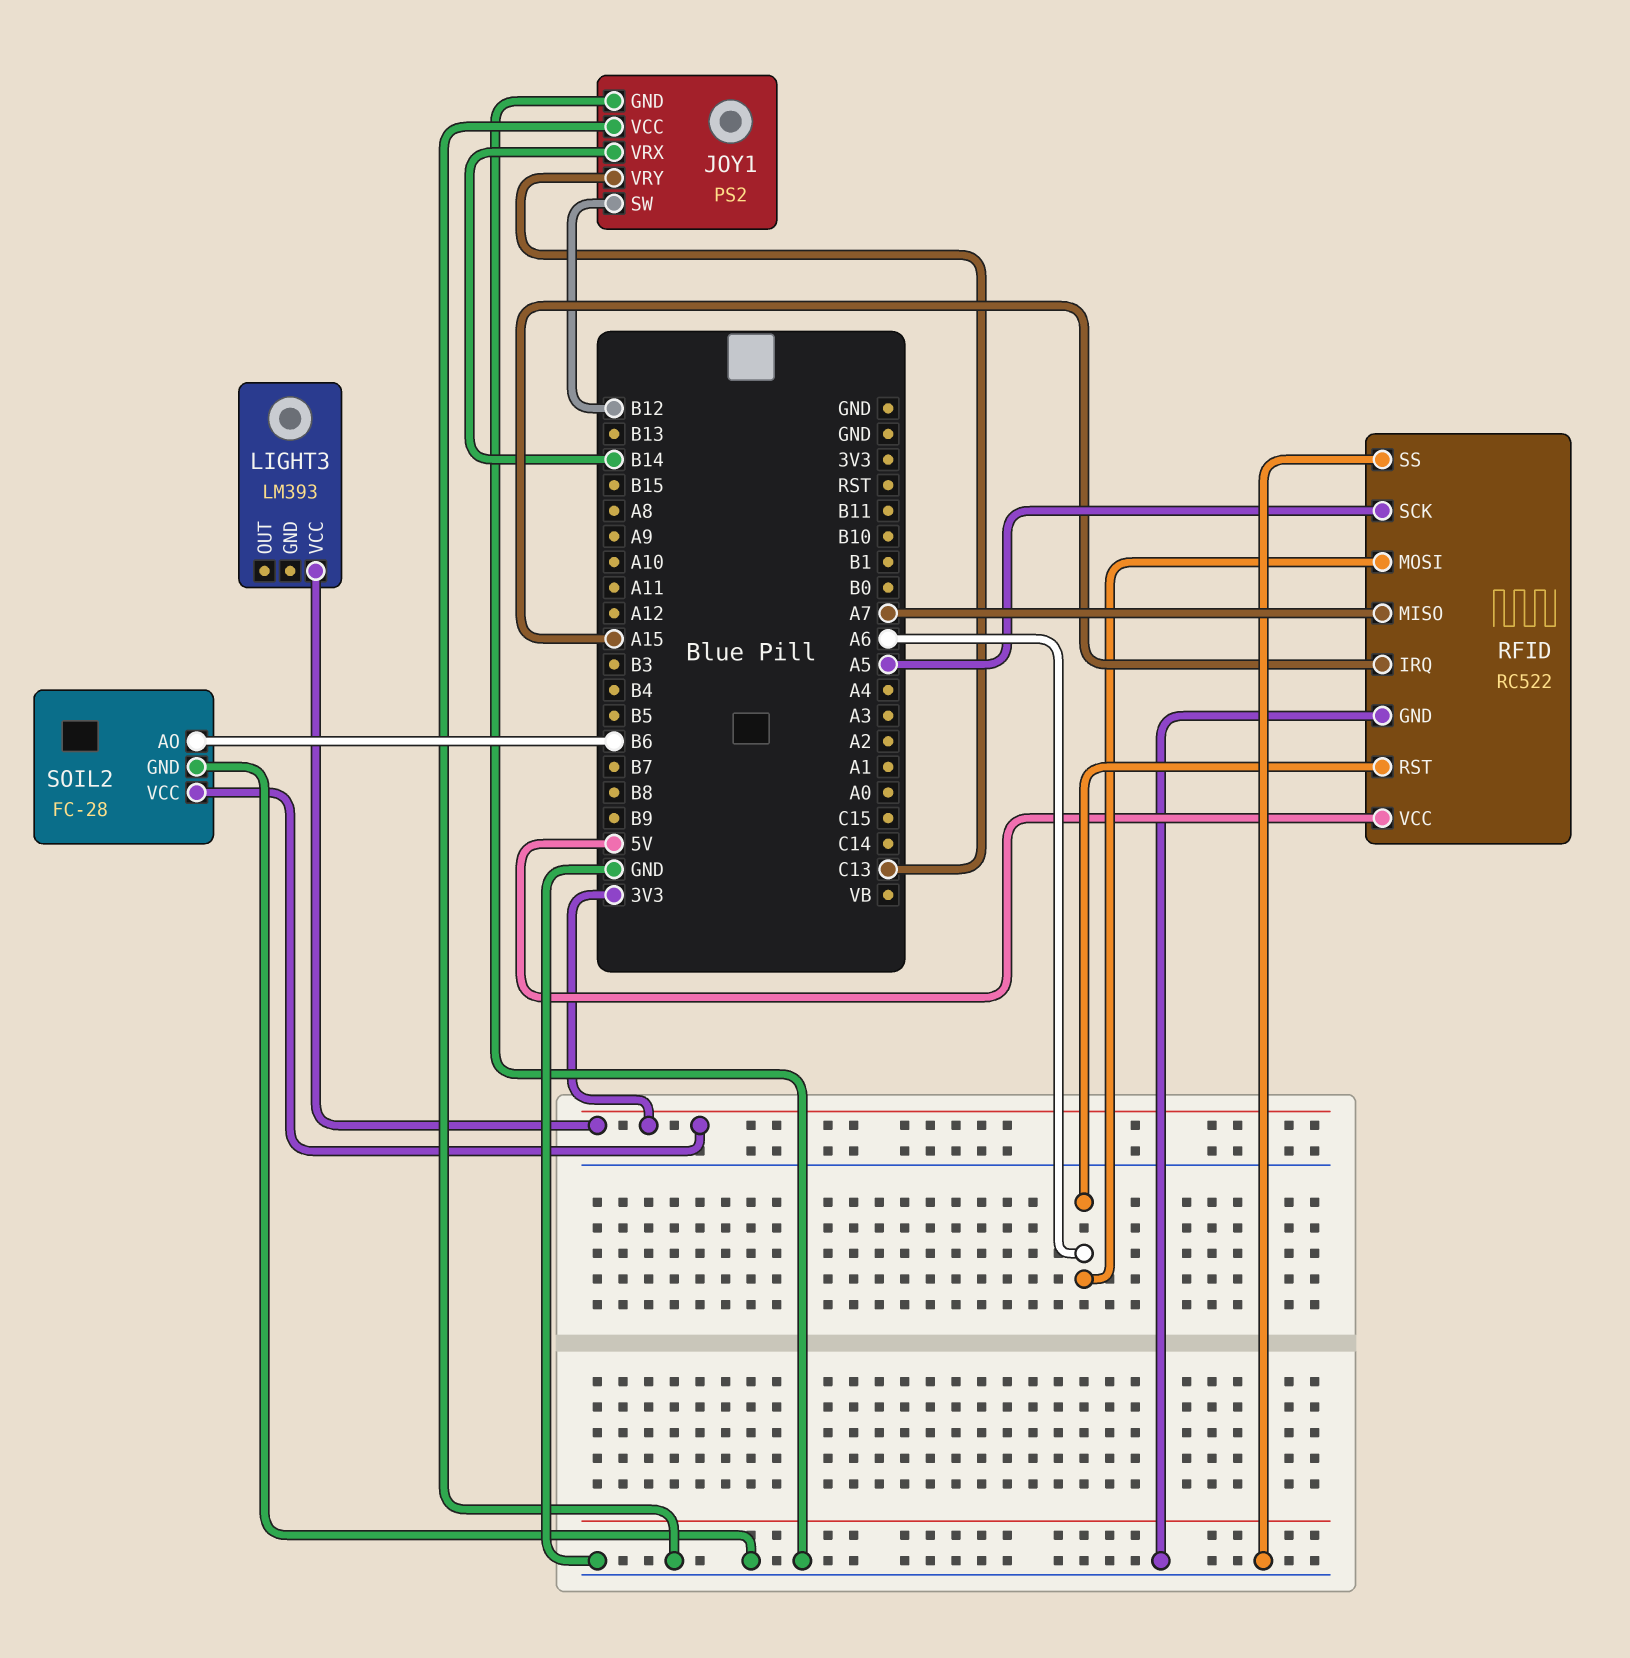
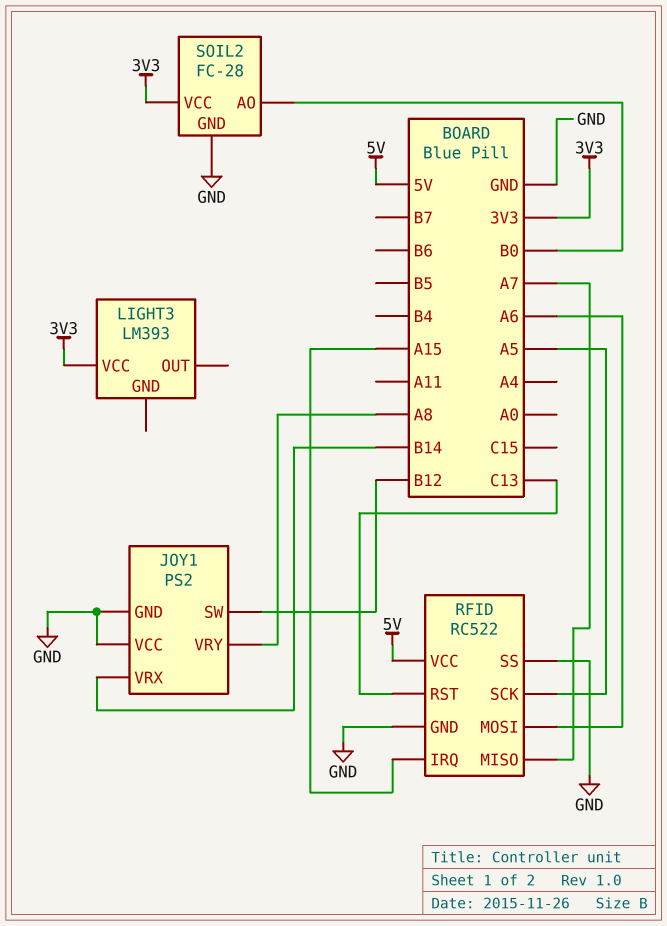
JOY1 pin VRY: C13 -> A8
RFID pin RST: A6 -> C13
SOIL2 pin AO: B6 -> B0

